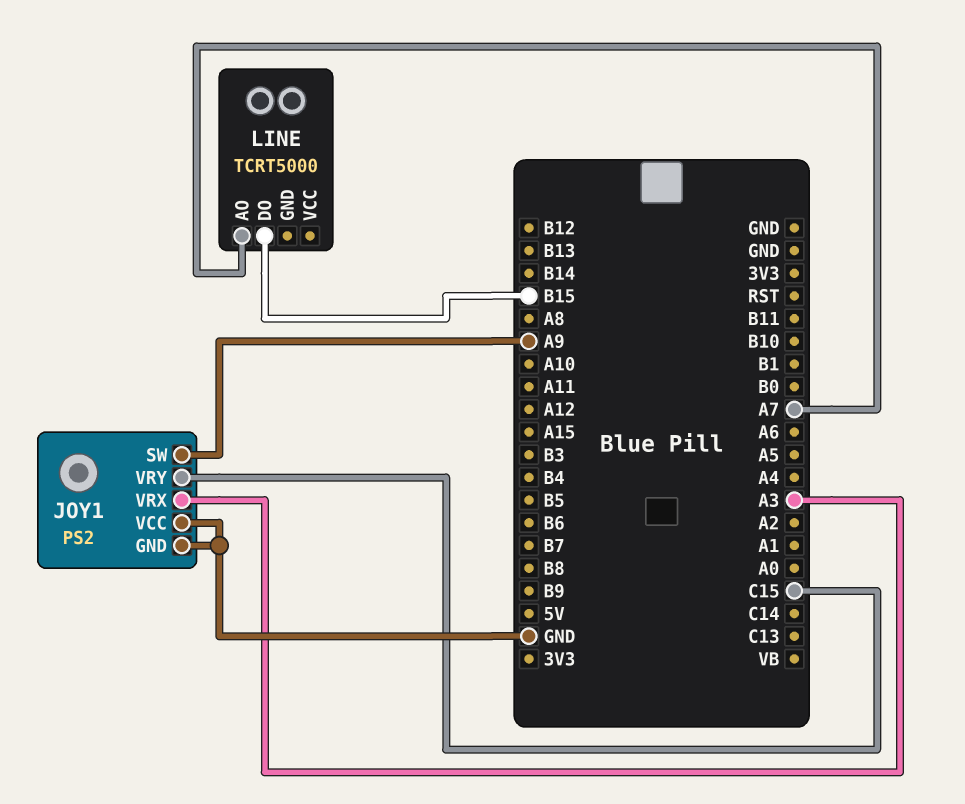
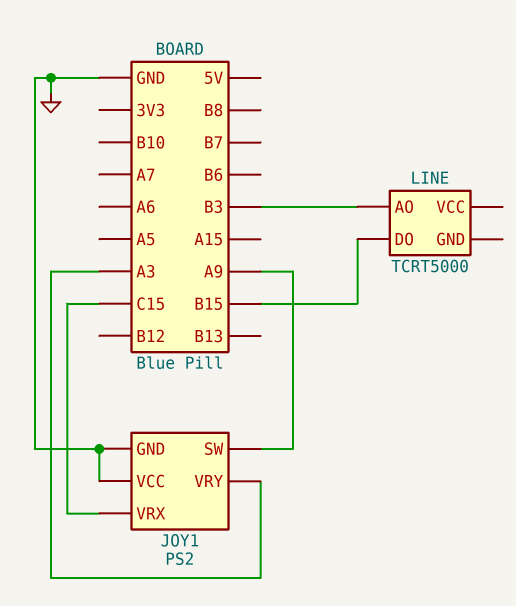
JOY1 pin VRX: A3 -> C15
JOY1 pin VRY: C15 -> A3
LINE pin AO: A7 -> B3

